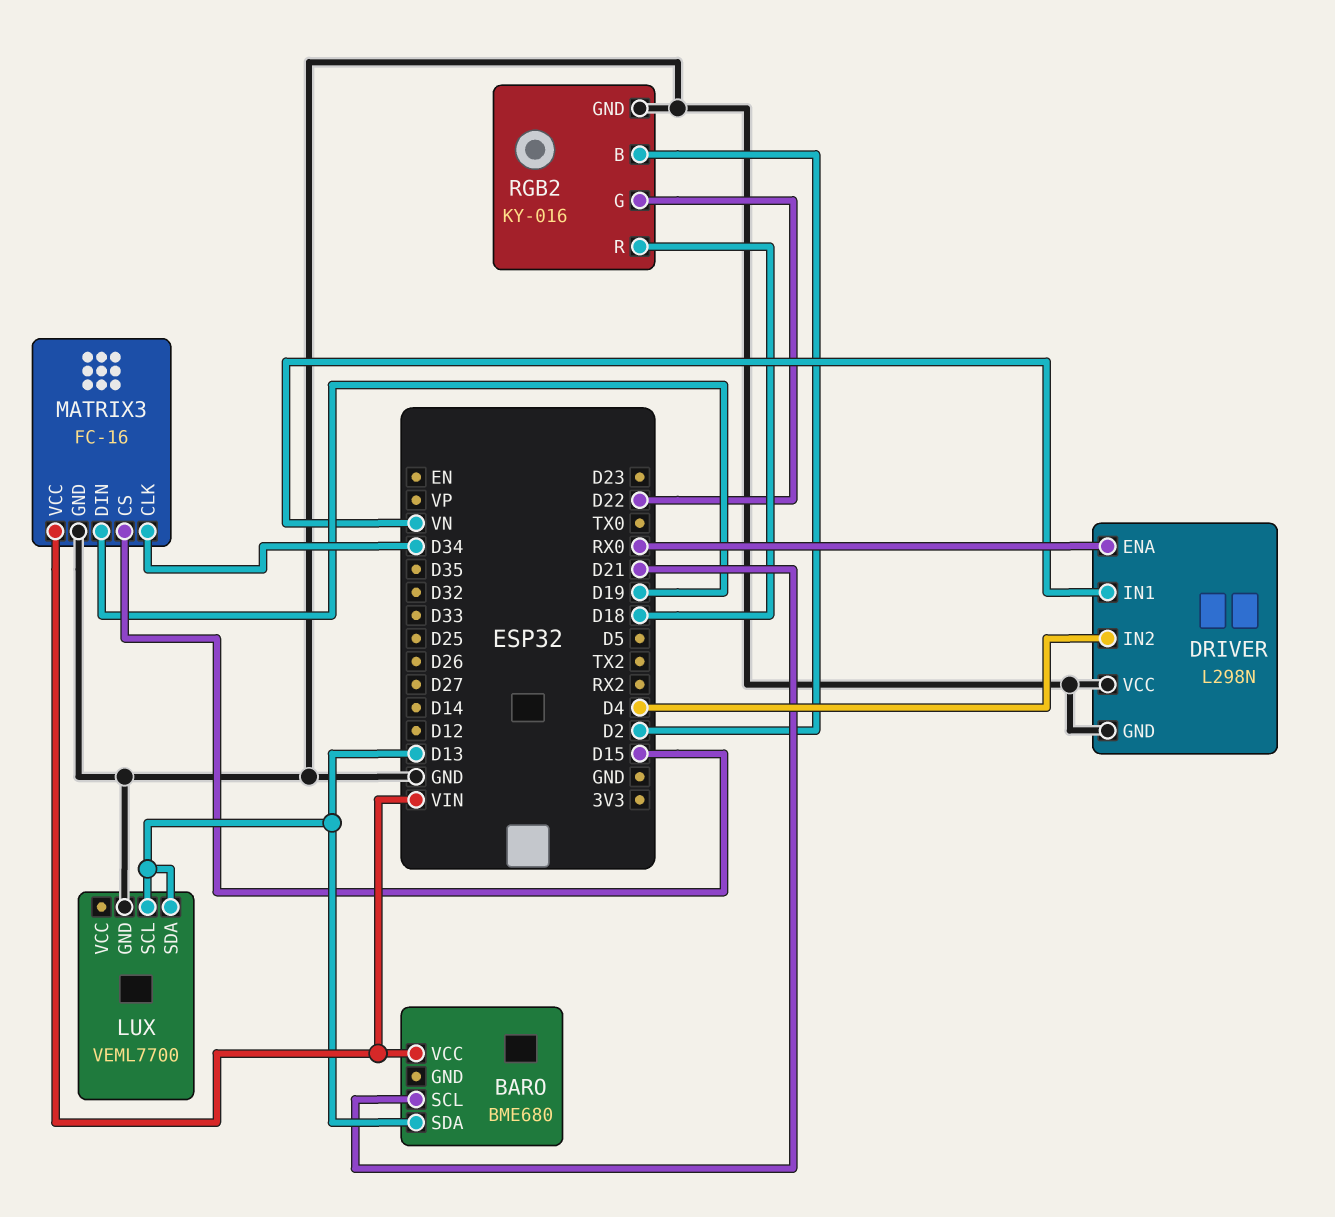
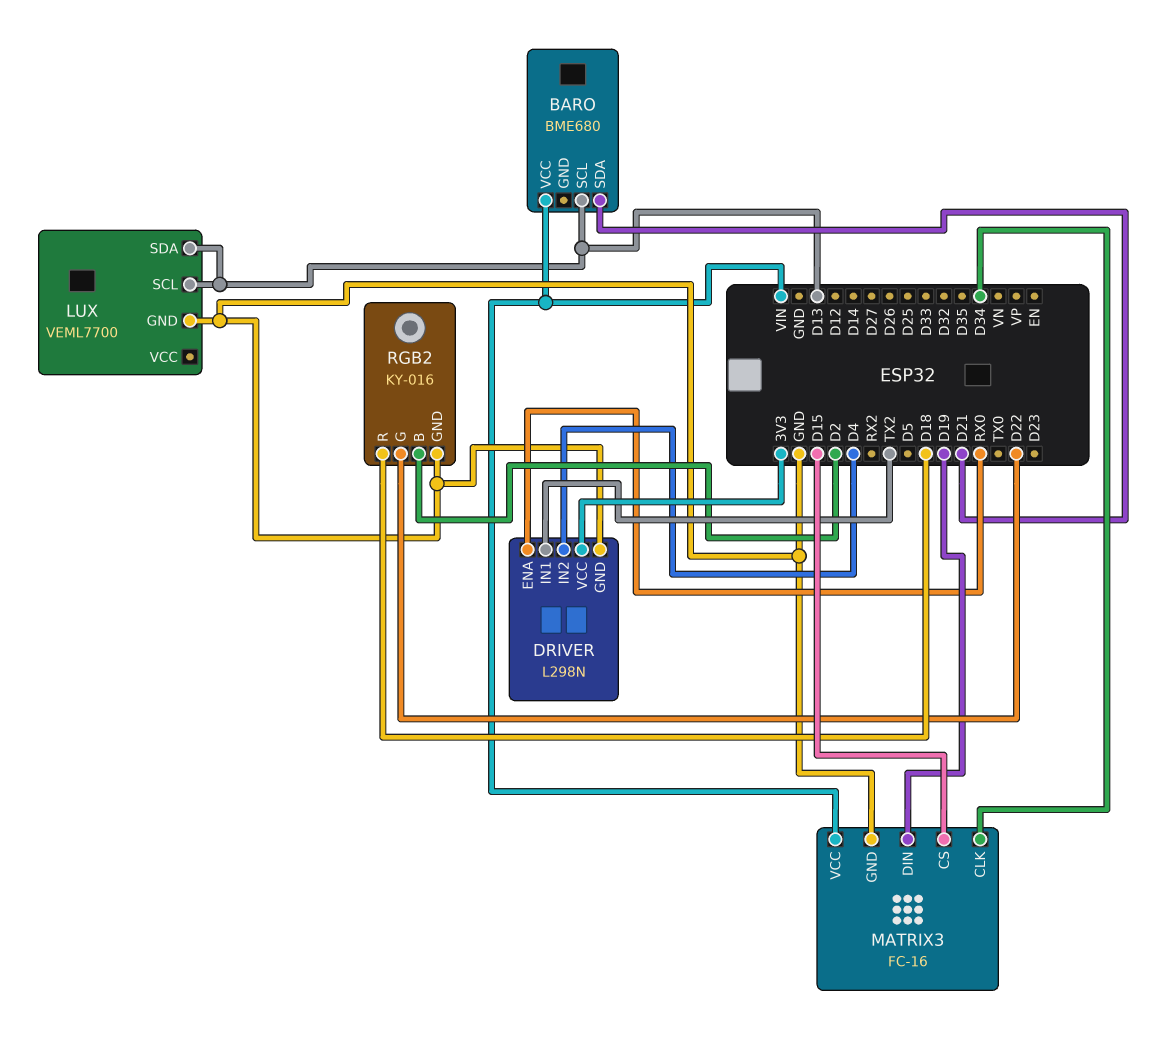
BARO pin SCL: D21 -> D13
BARO pin SDA: D13 -> D21
DRIVER pin IN1: VN -> TX2
DRIVER pin VCC: GND -> 3V3

